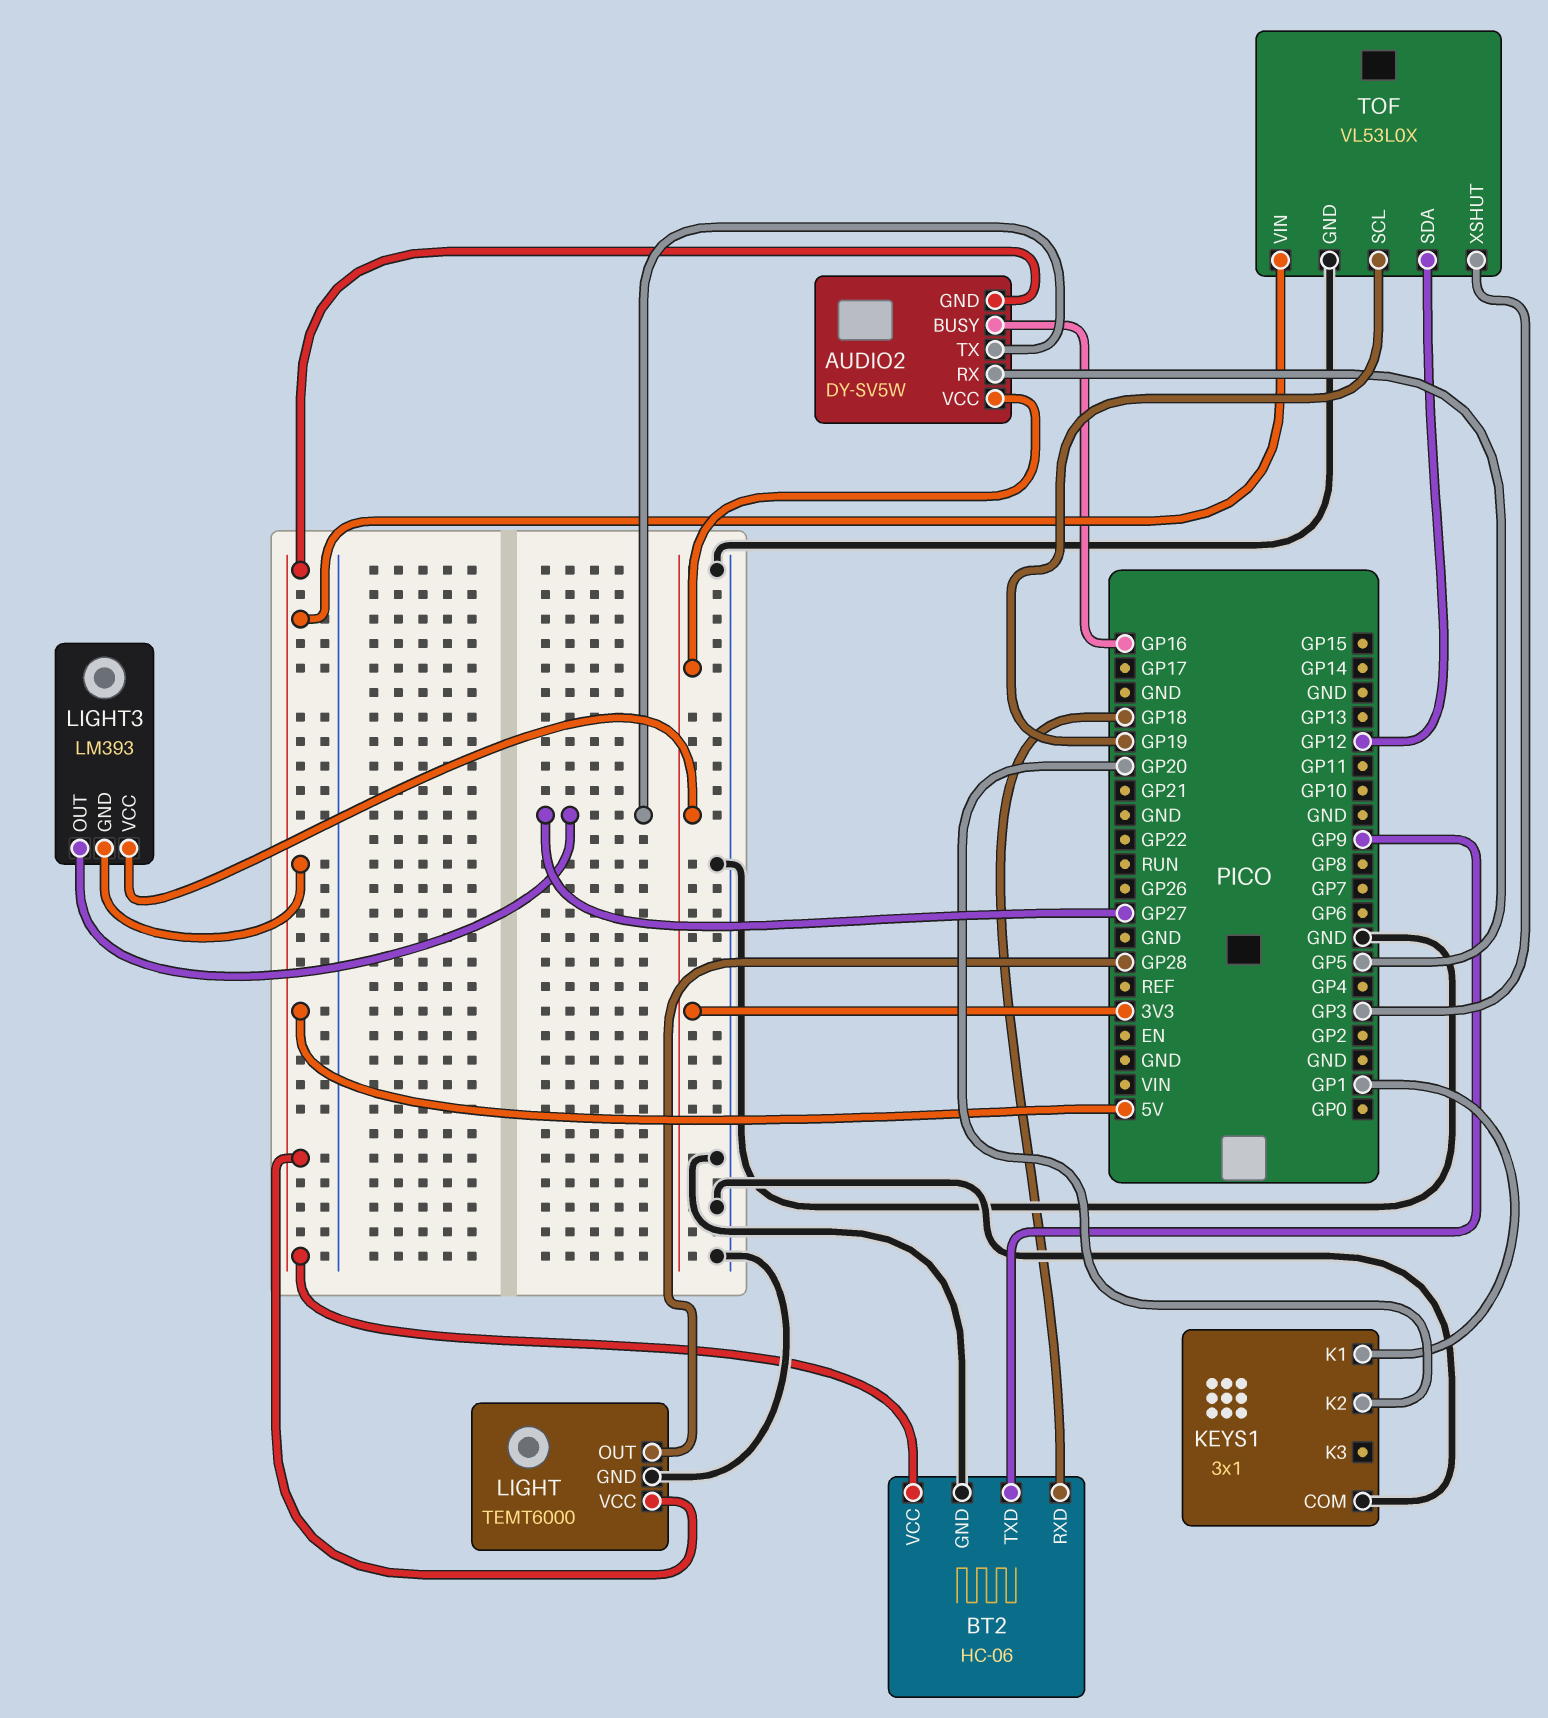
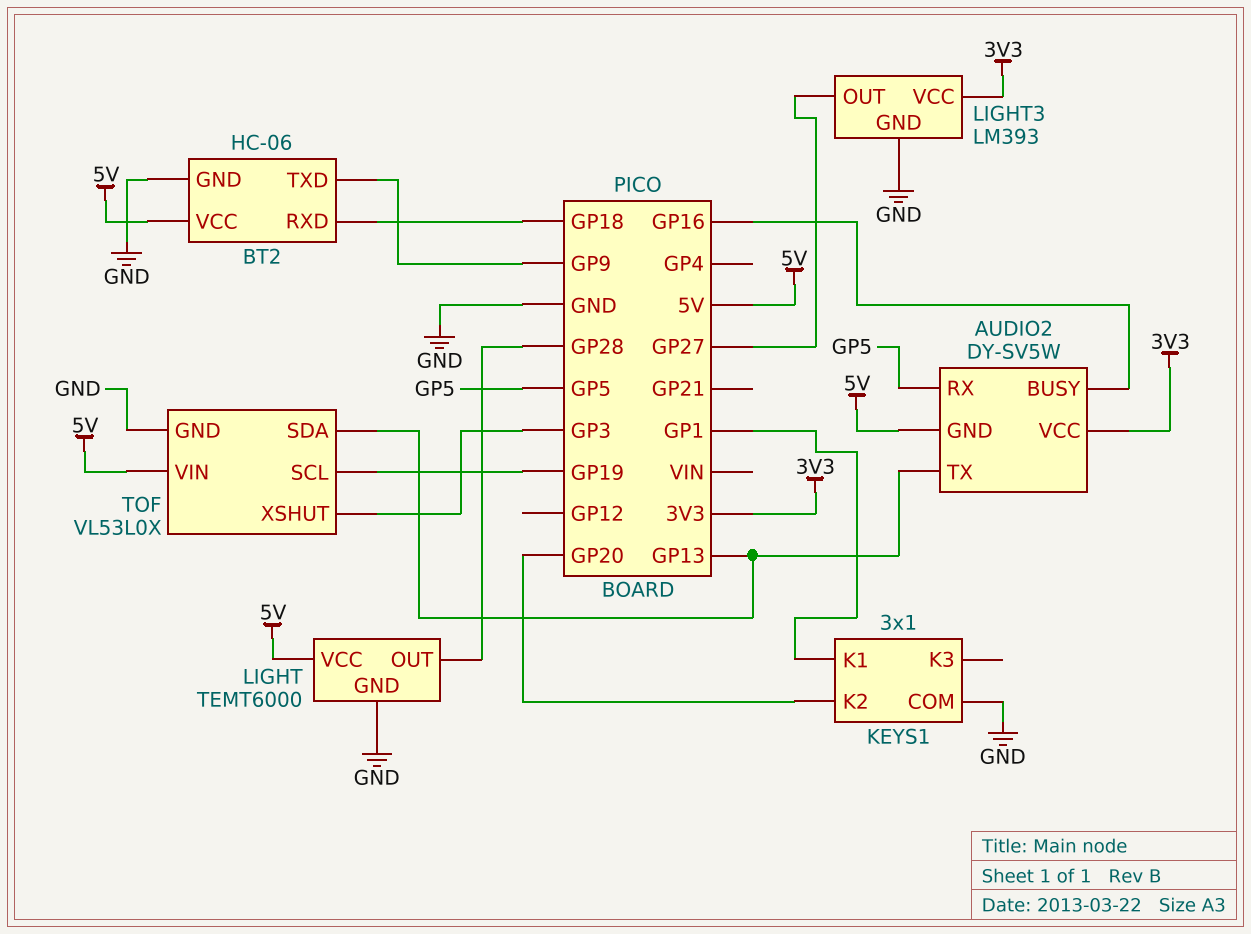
AUDIO2 pin TX: GP27 -> GP13
LIGHT3 pin GND: 5V -> GND
TOF pin SDA: GP12 -> GP13

